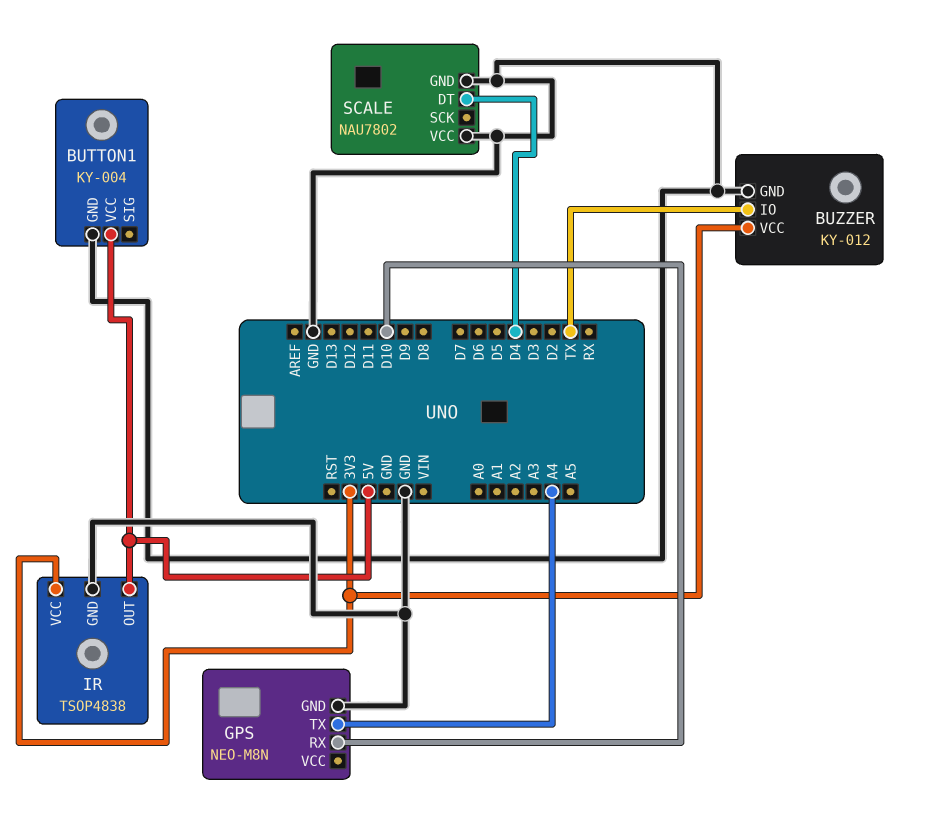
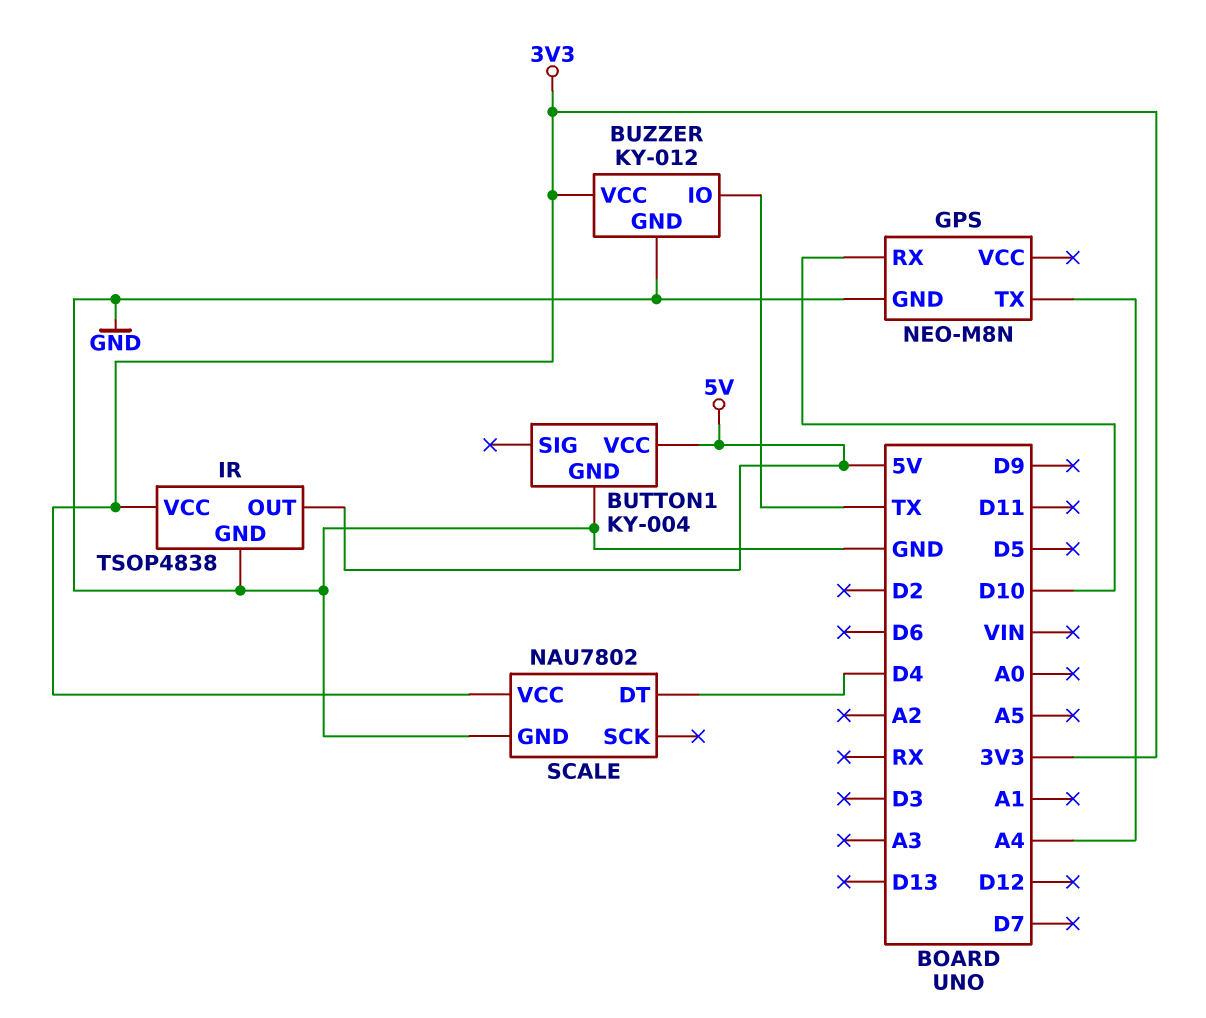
SCALE pin VCC: GND -> 3V3

